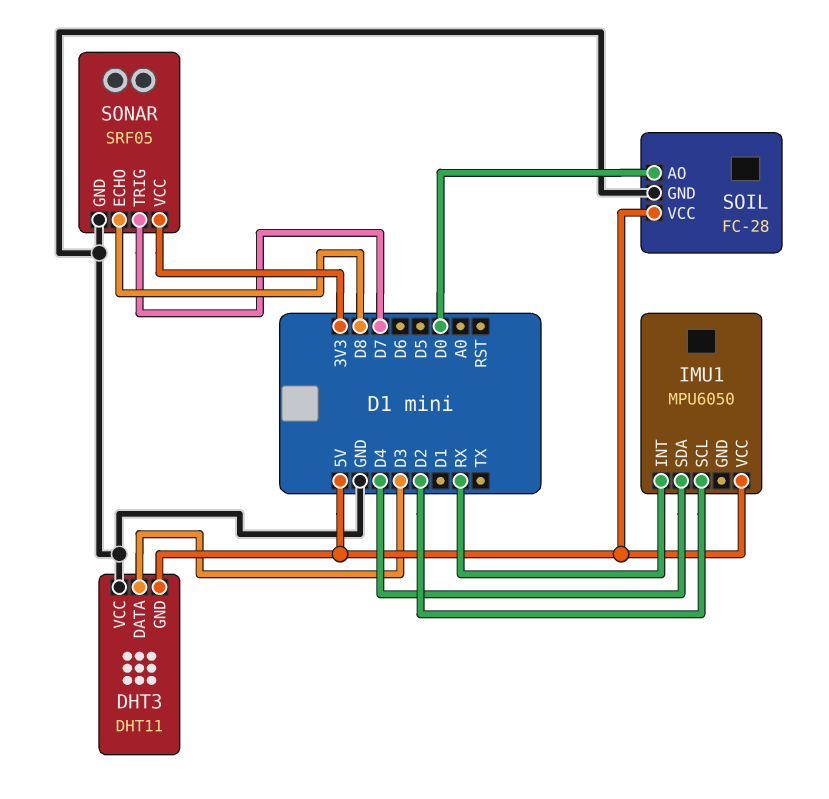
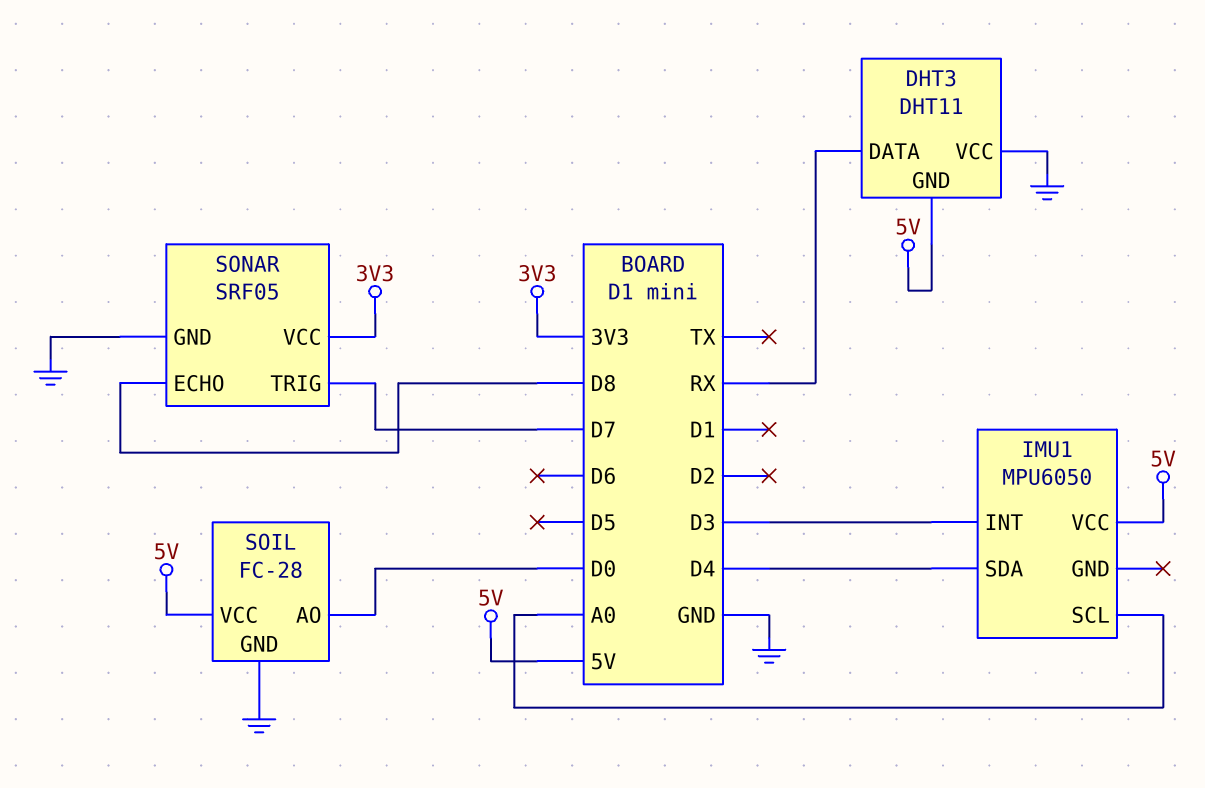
DHT3 pin DATA: D3 -> RX
IMU1 pin INT: RX -> D3
IMU1 pin SCL: D2 -> A0

